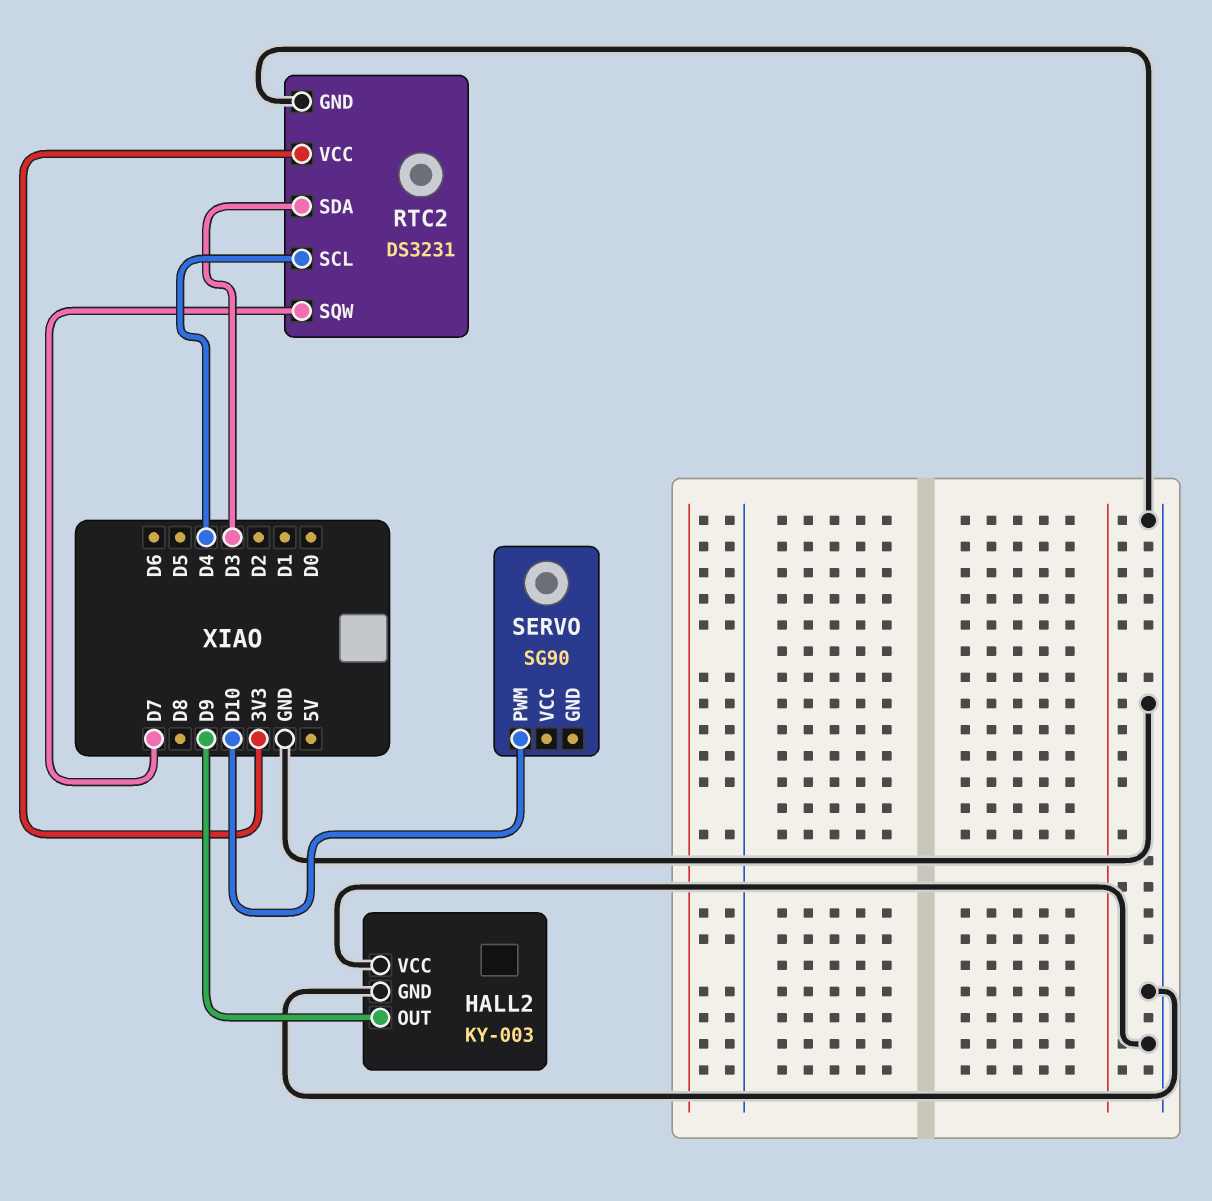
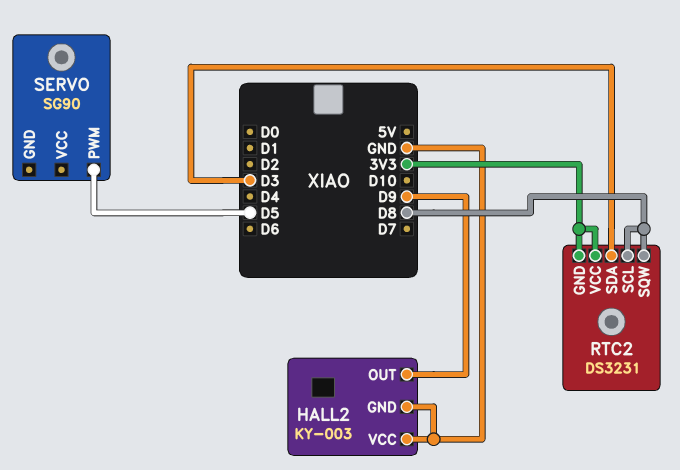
RTC2 pin GND: GND -> 3V3
RTC2 pin SCL: D4 -> D8
RTC2 pin SQW: D7 -> D8
SERVO pin PWM: D10 -> D5

